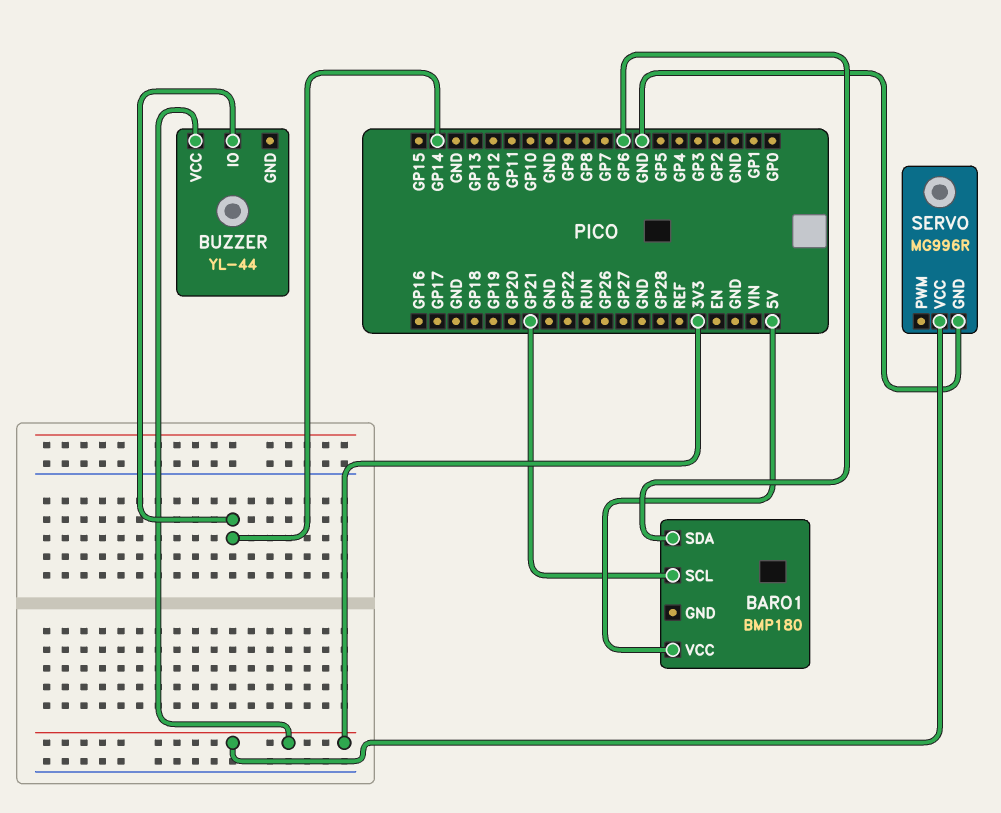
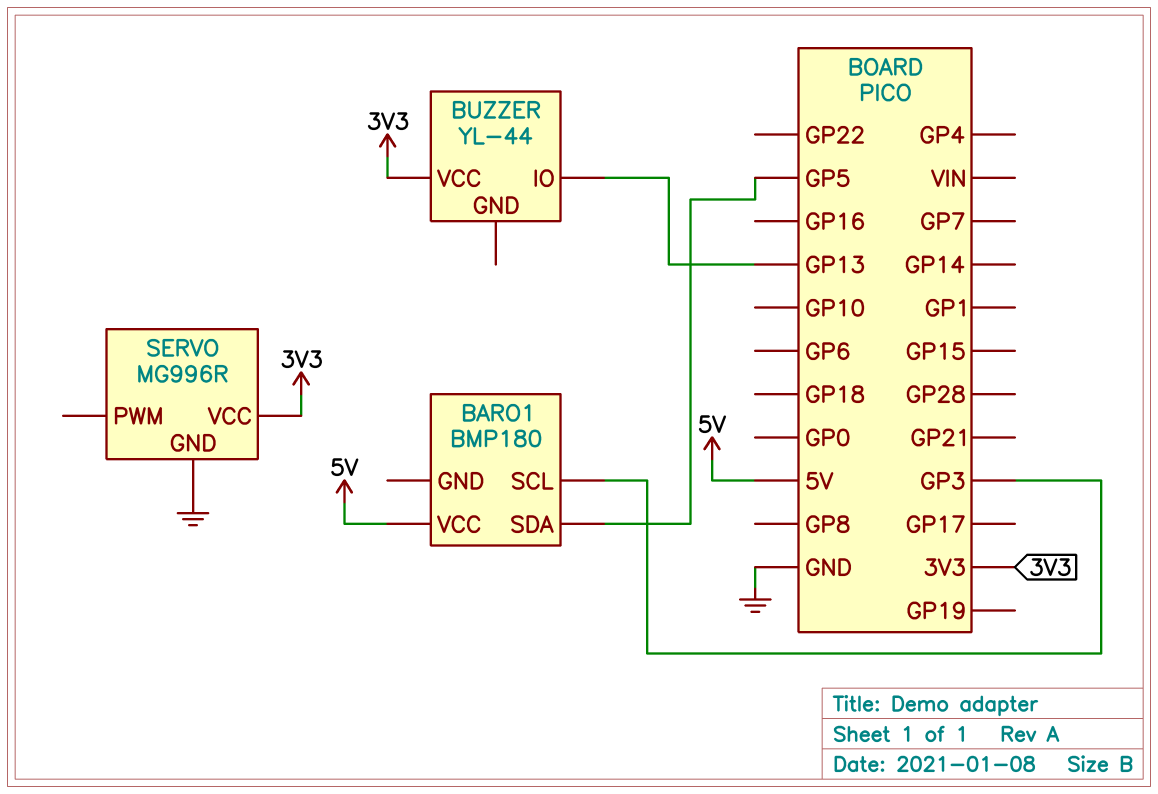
BARO1 pin SCL: GP21 -> GP3
BARO1 pin SDA: GP6 -> GP5
BUZZER pin IO: GP14 -> GP13

